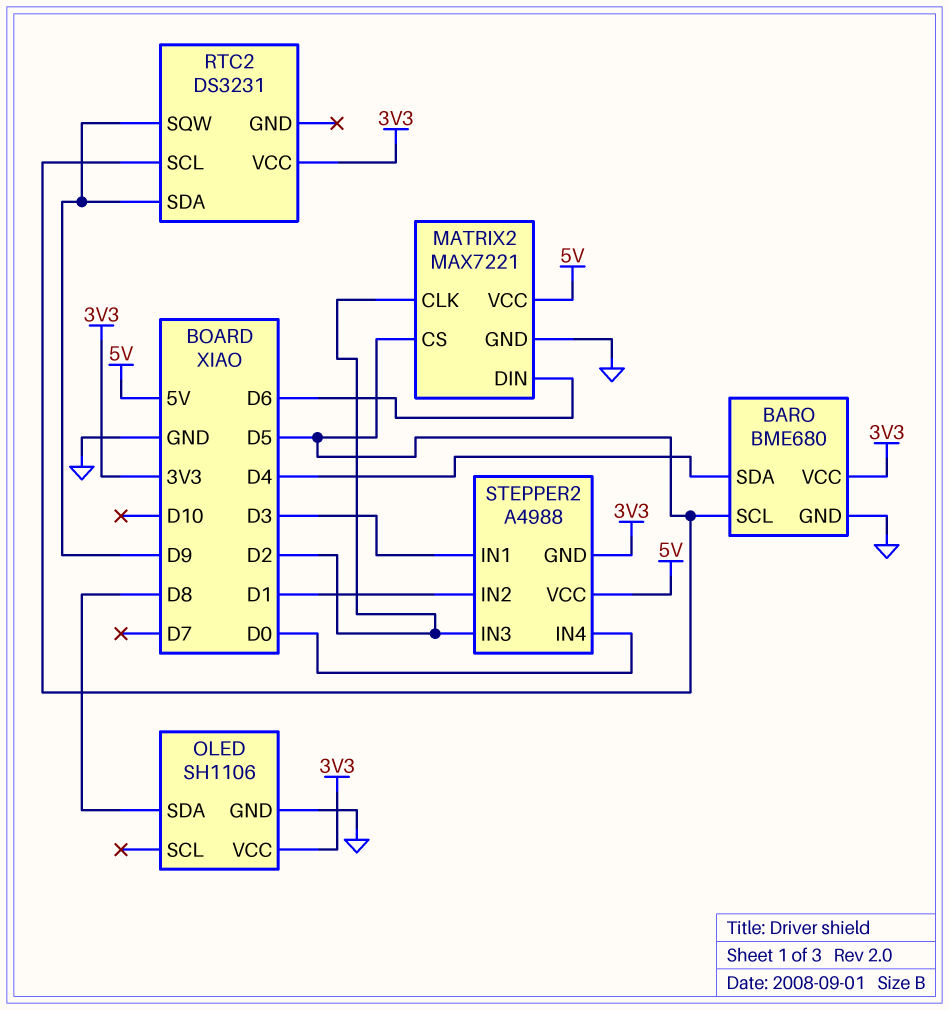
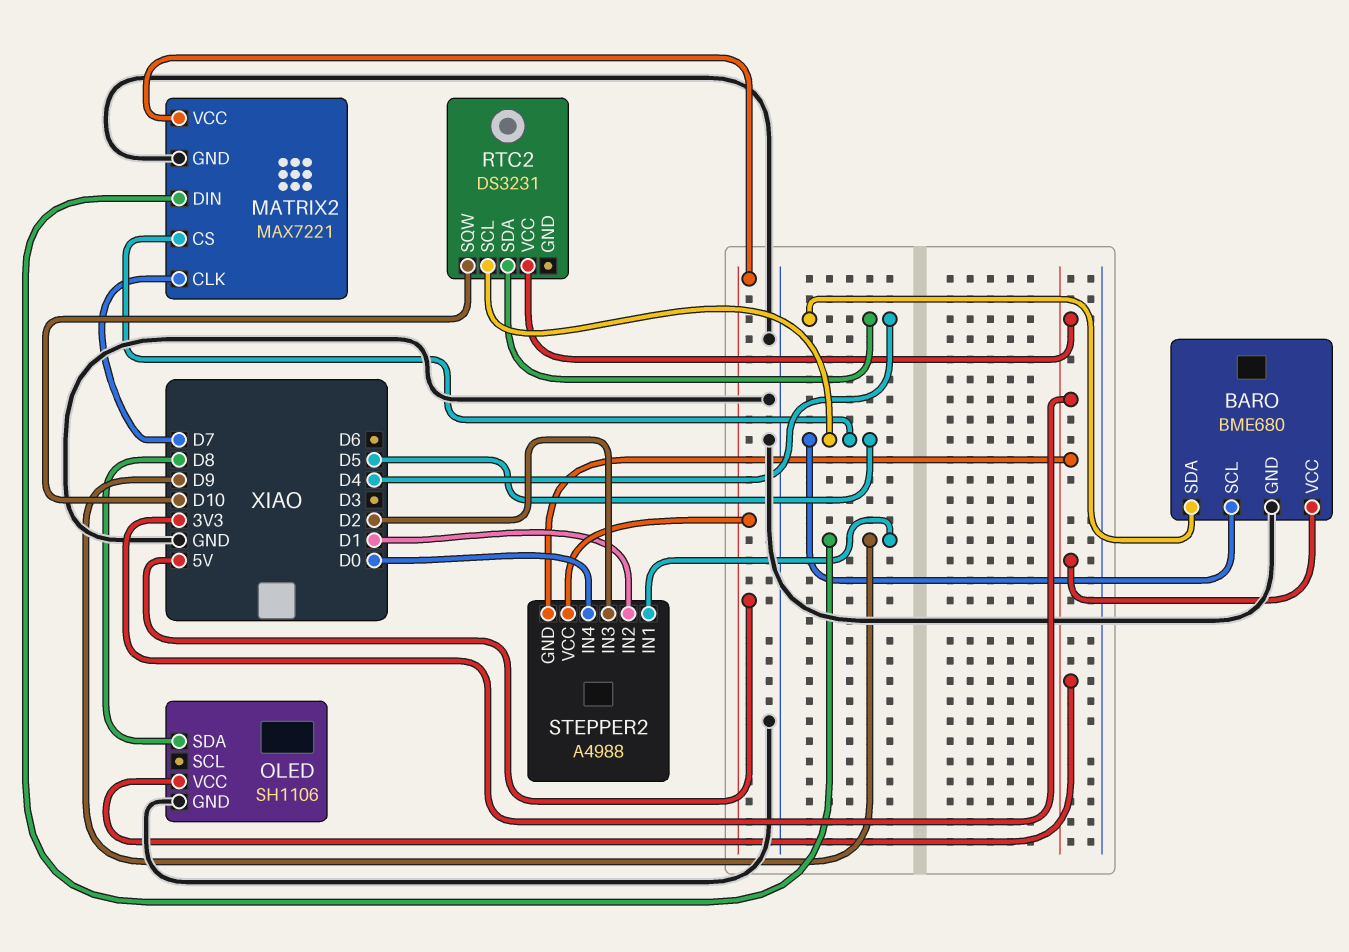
MATRIX2 pin CLK: D2 -> D7
MATRIX2 pin DIN: D6 -> D9
RTC2 pin SDA: D9 -> D4
RTC2 pin SQW: D9 -> D10
STEPPER2 pin IN1: D3 -> D9

